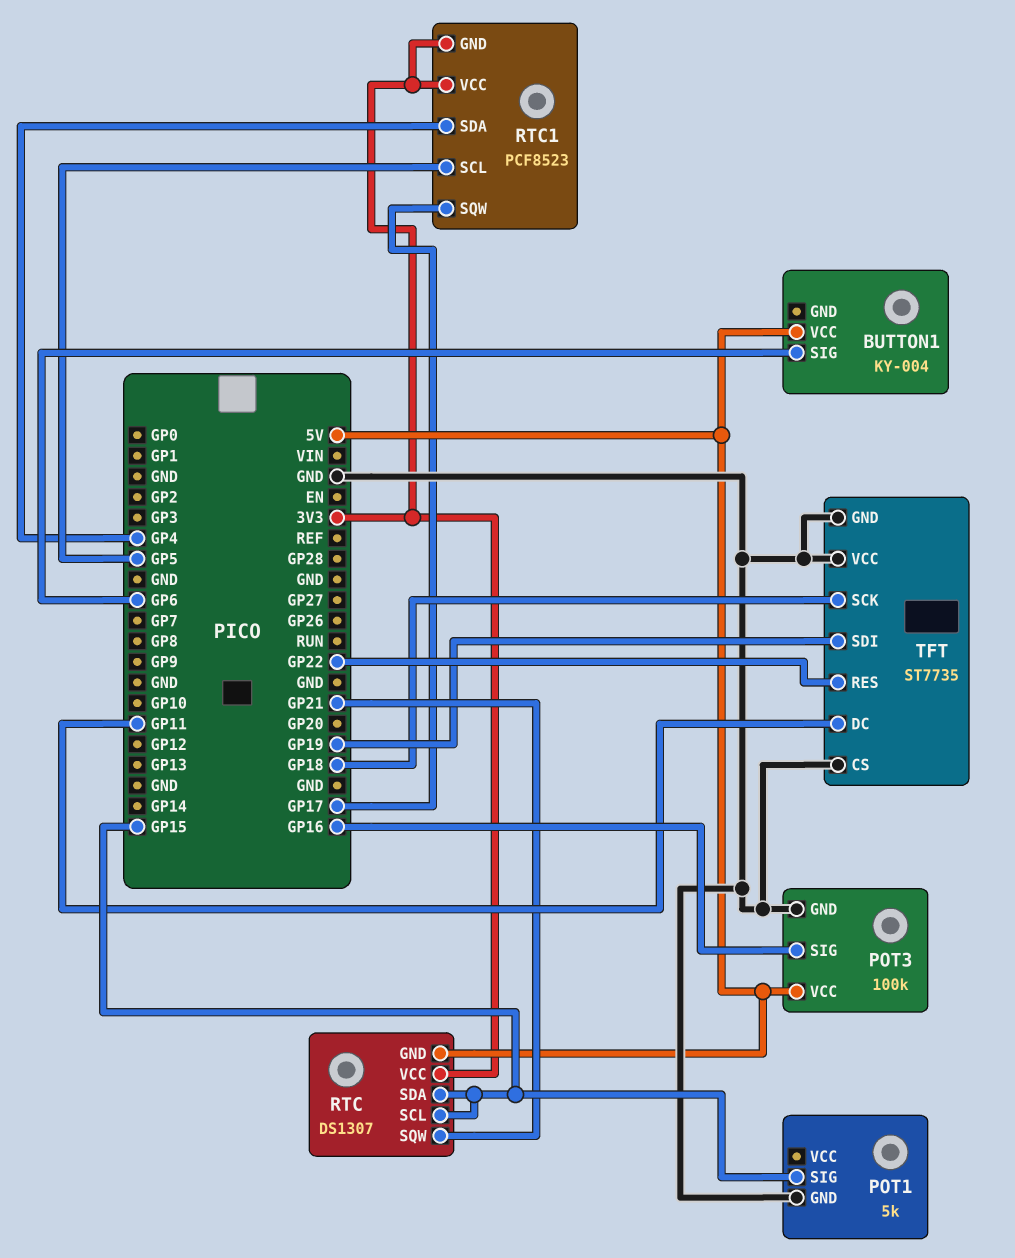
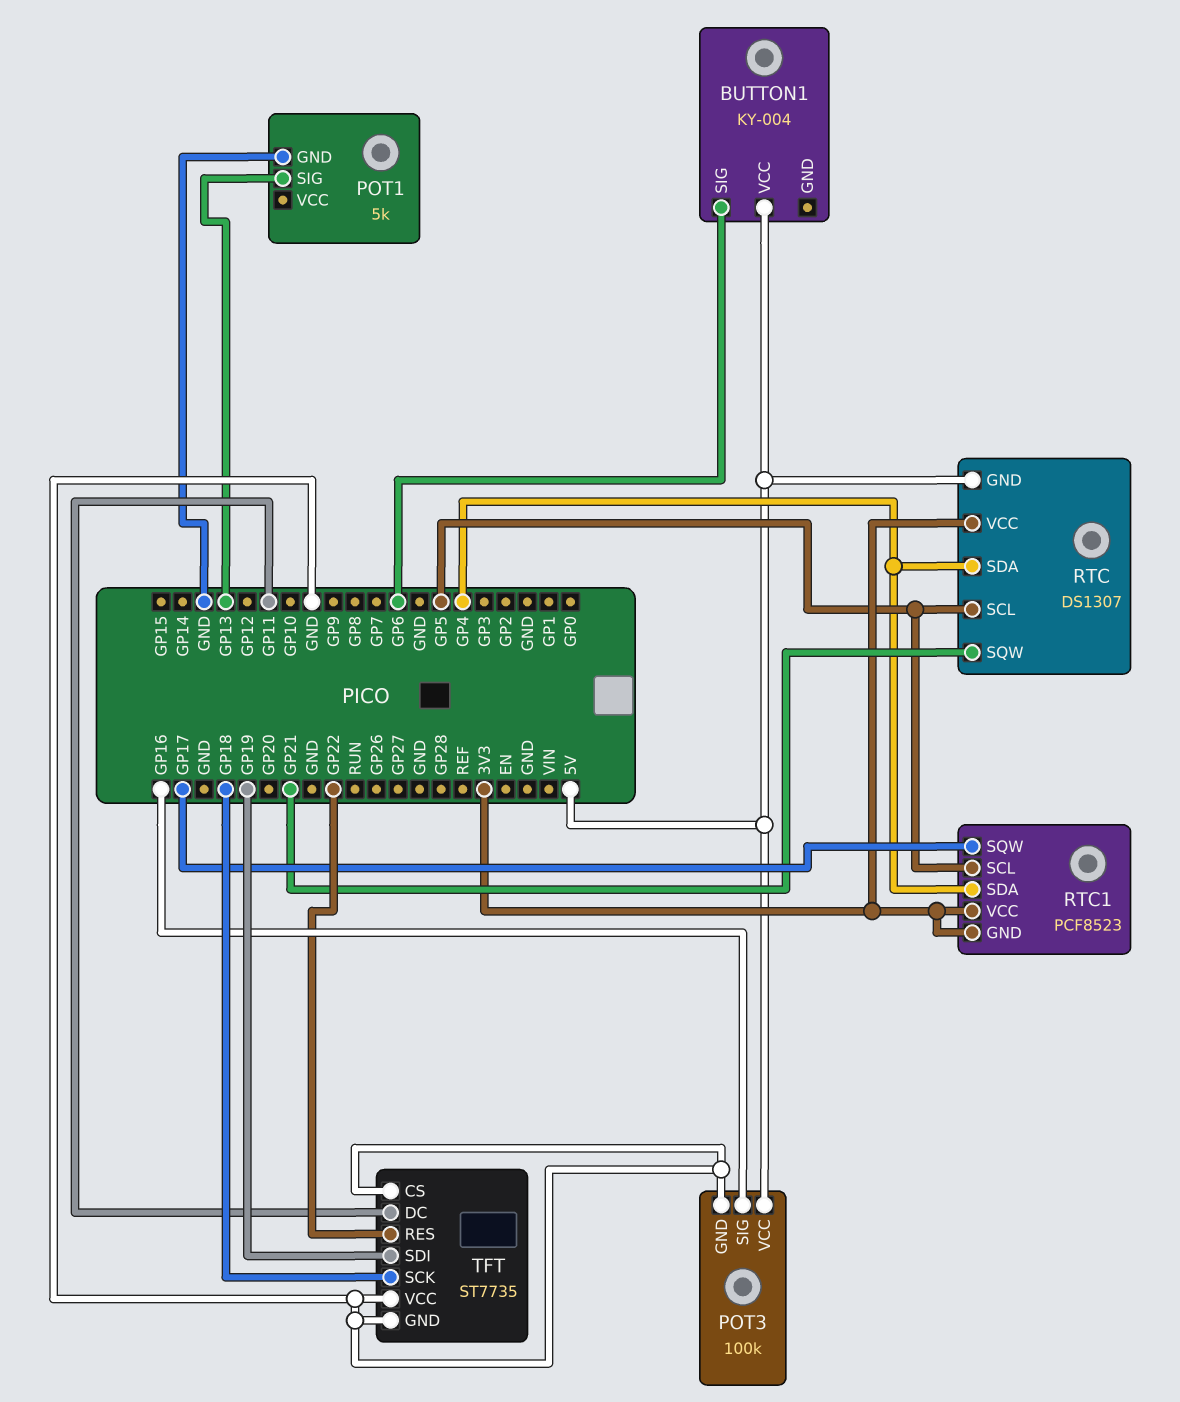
POT1 pin SIG: GP15 -> GP13
RTC pin SCL: GP15 -> GP5
RTC pin SDA: GP15 -> GP4

